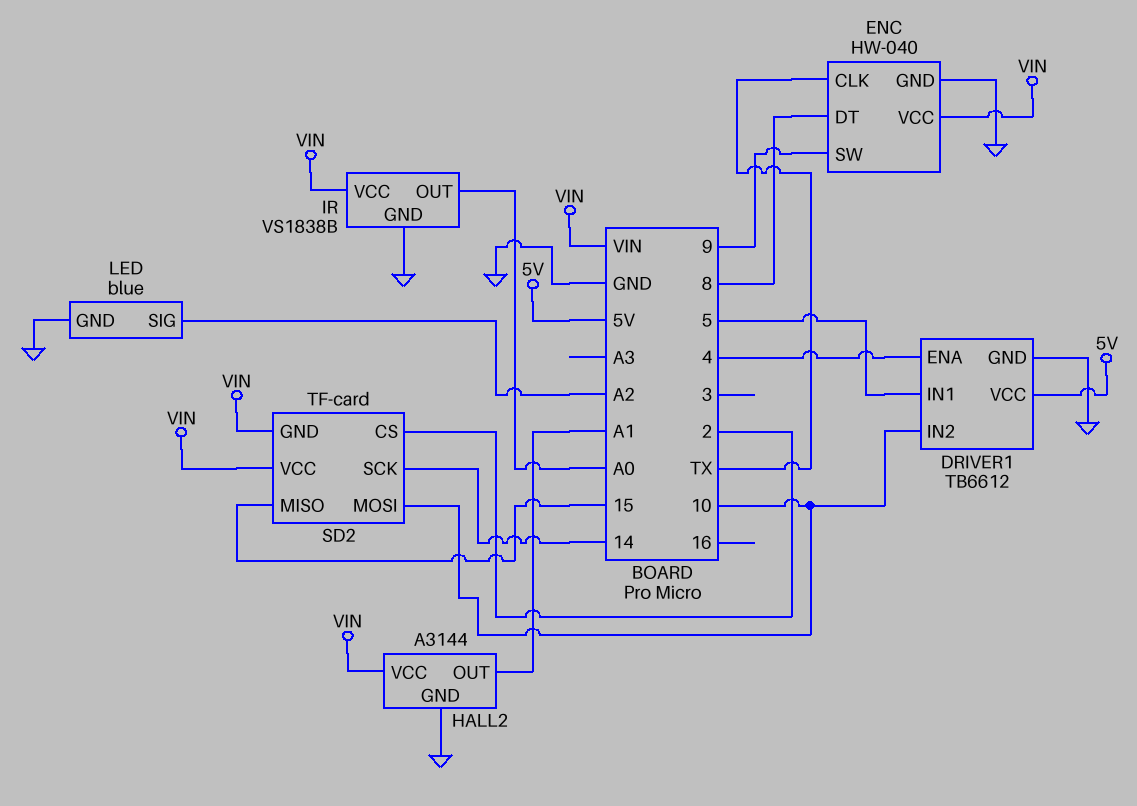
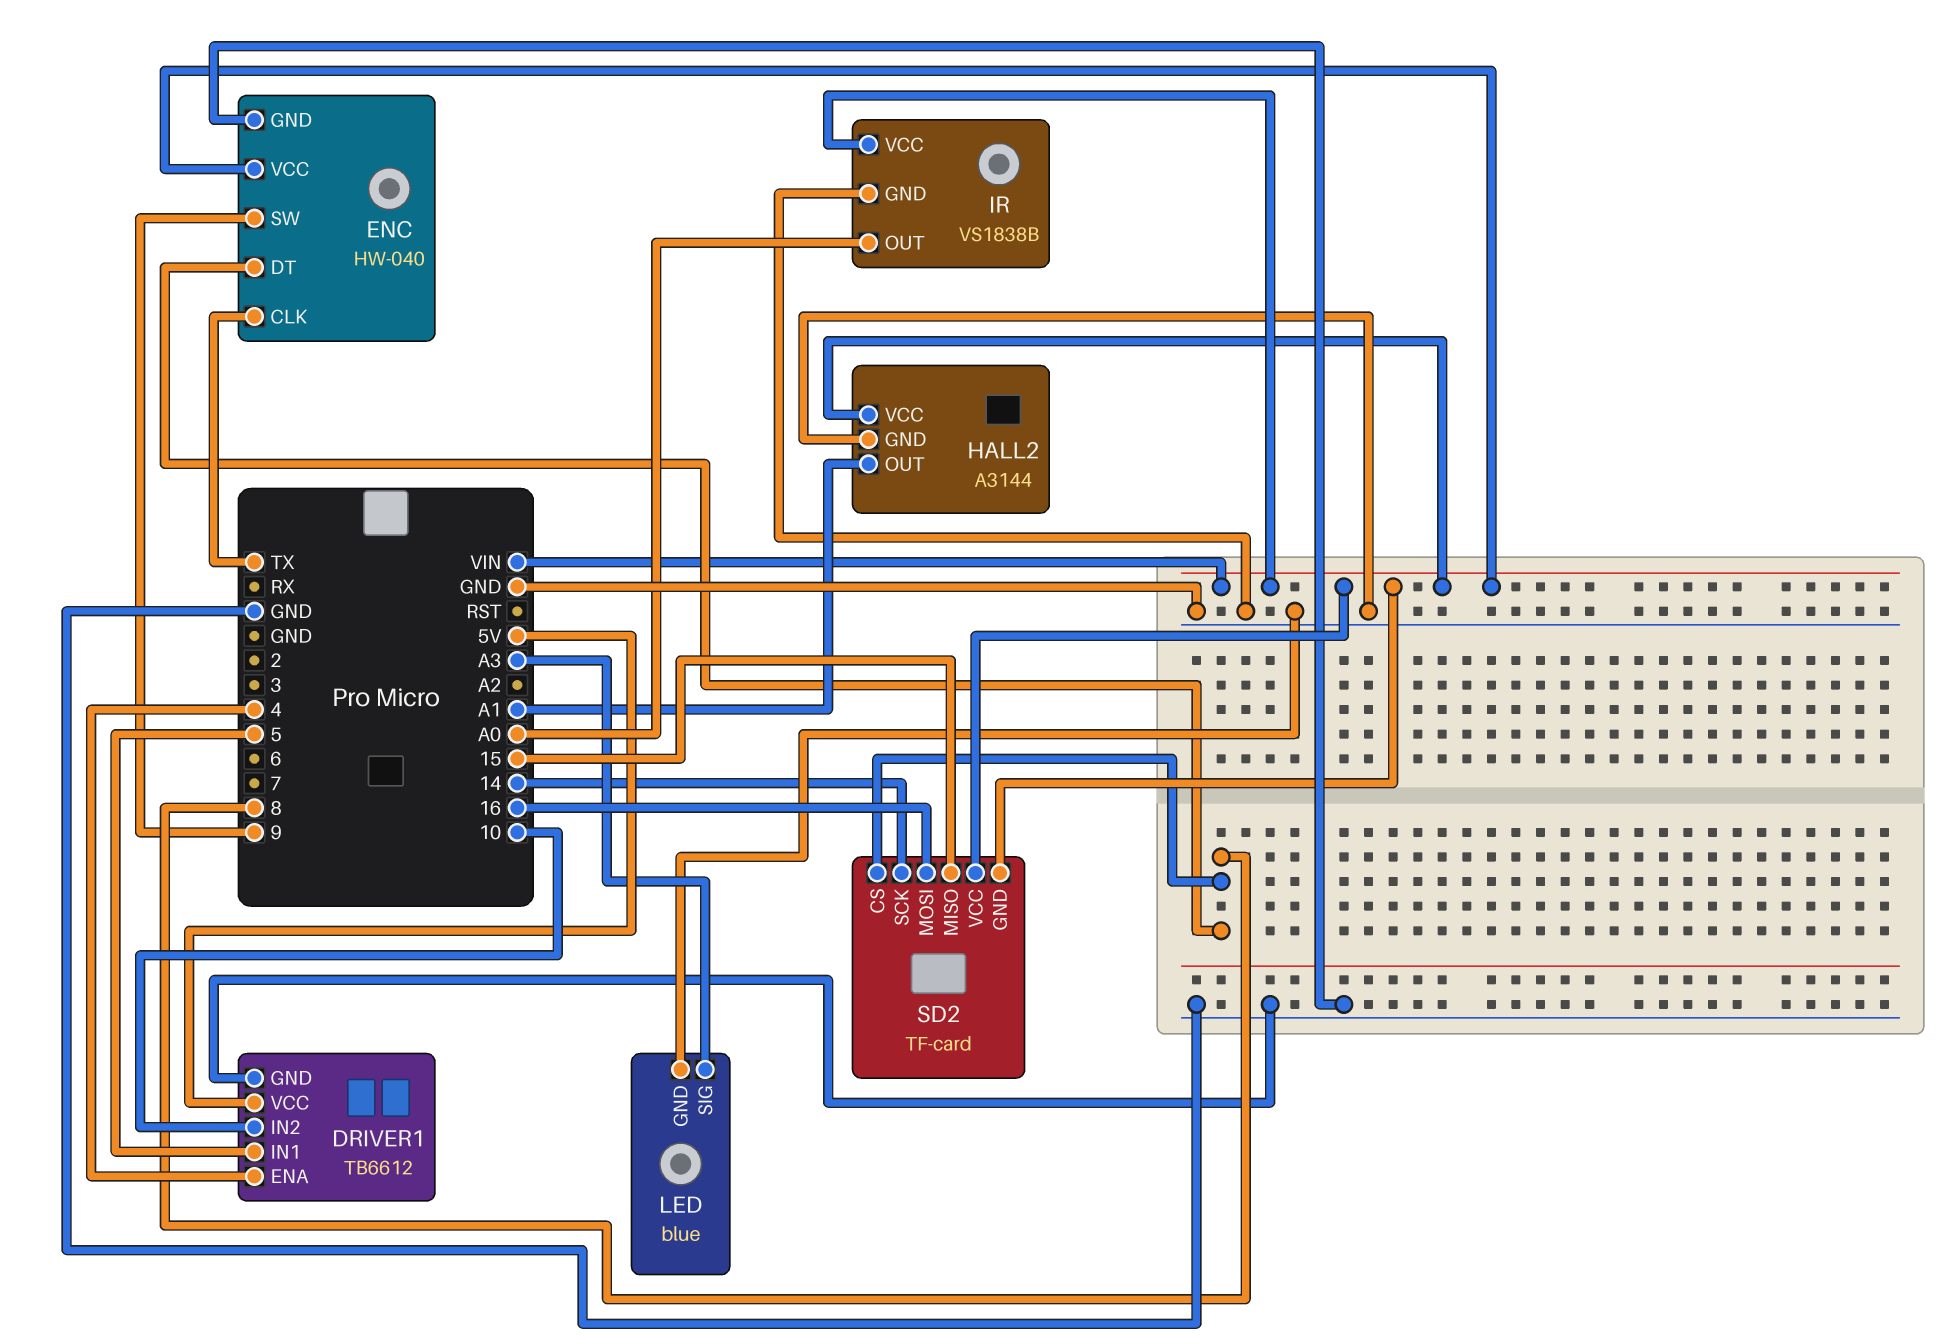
LED pin SIG: A2 -> A3
SD2 pin CS: 2 -> 8
SD2 pin MOSI: 10 -> 16

